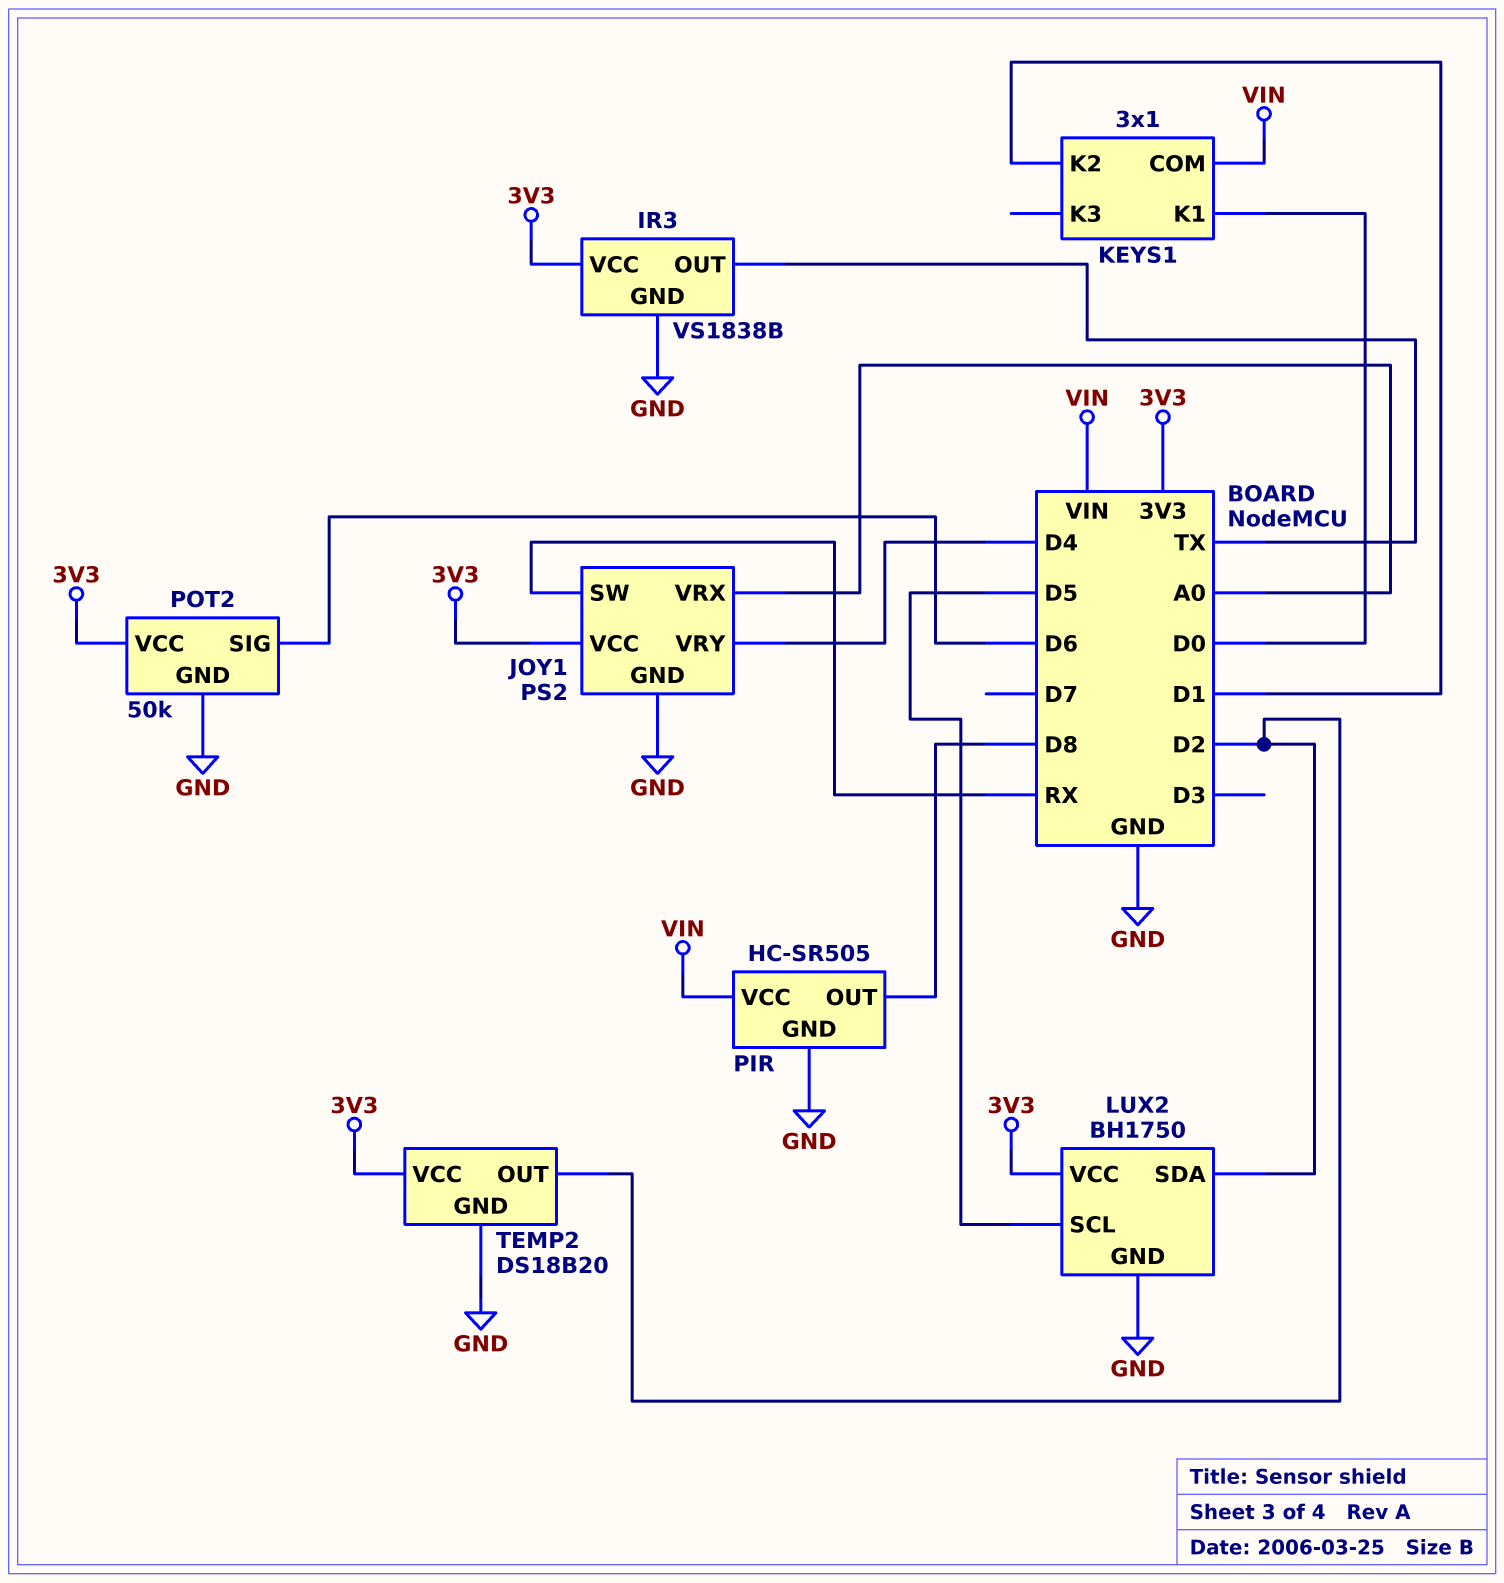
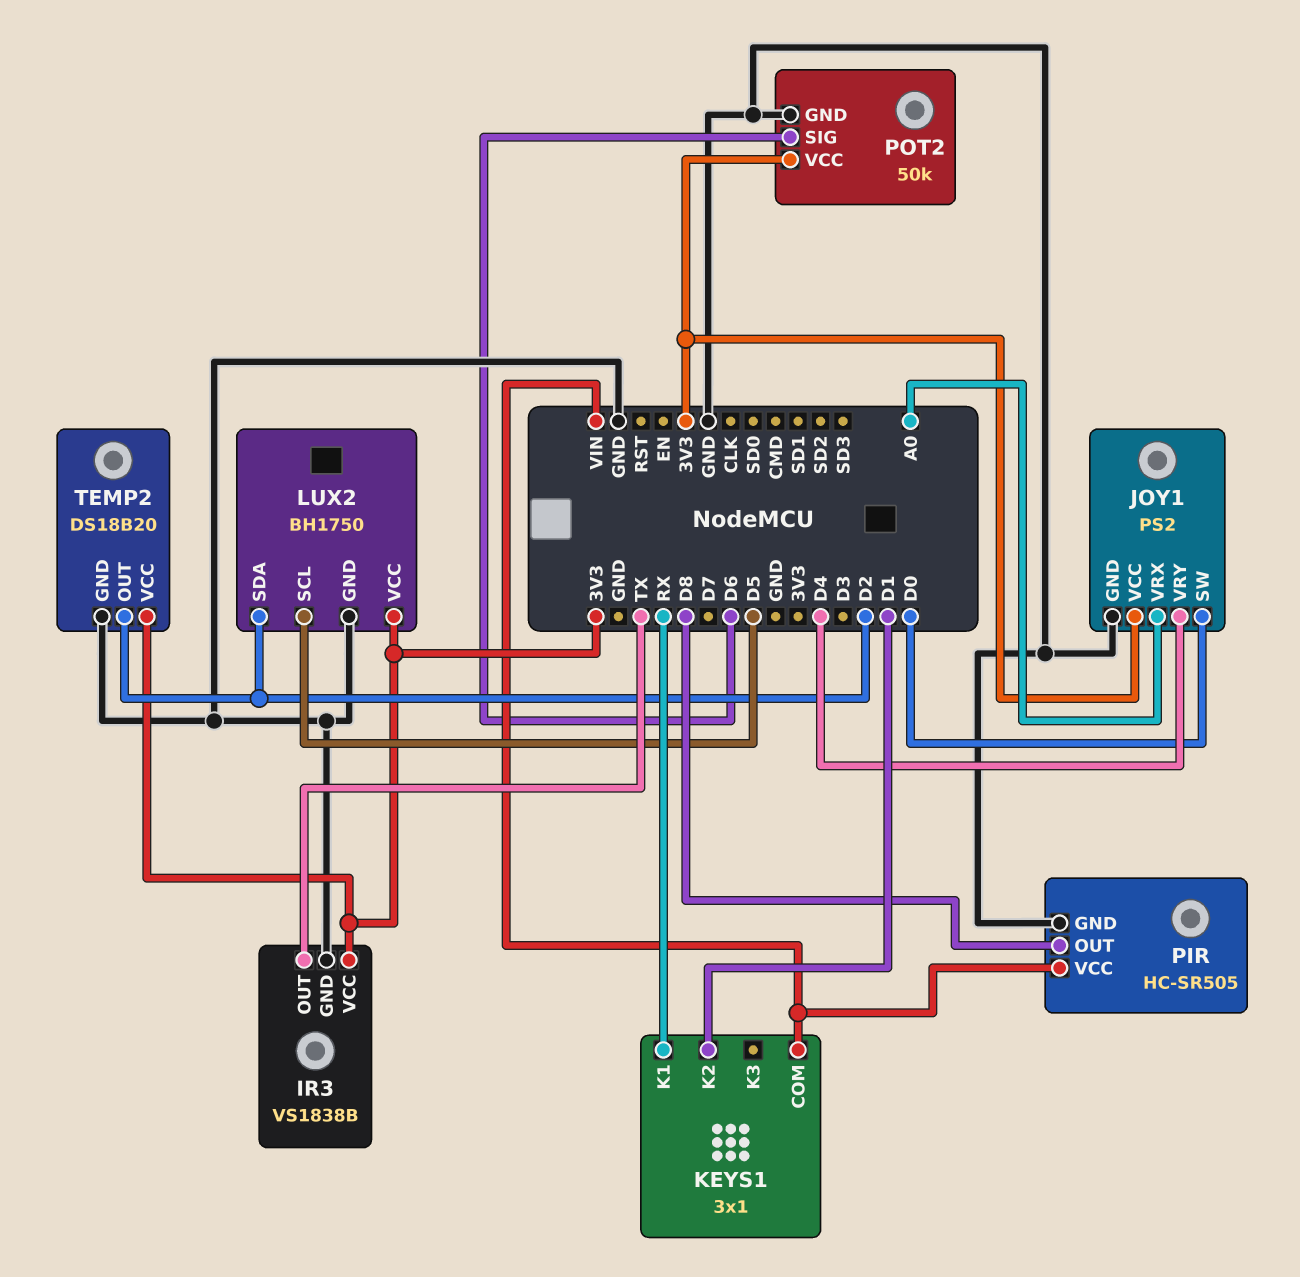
JOY1 pin SW: RX -> D0
KEYS1 pin K1: D0 -> RX

